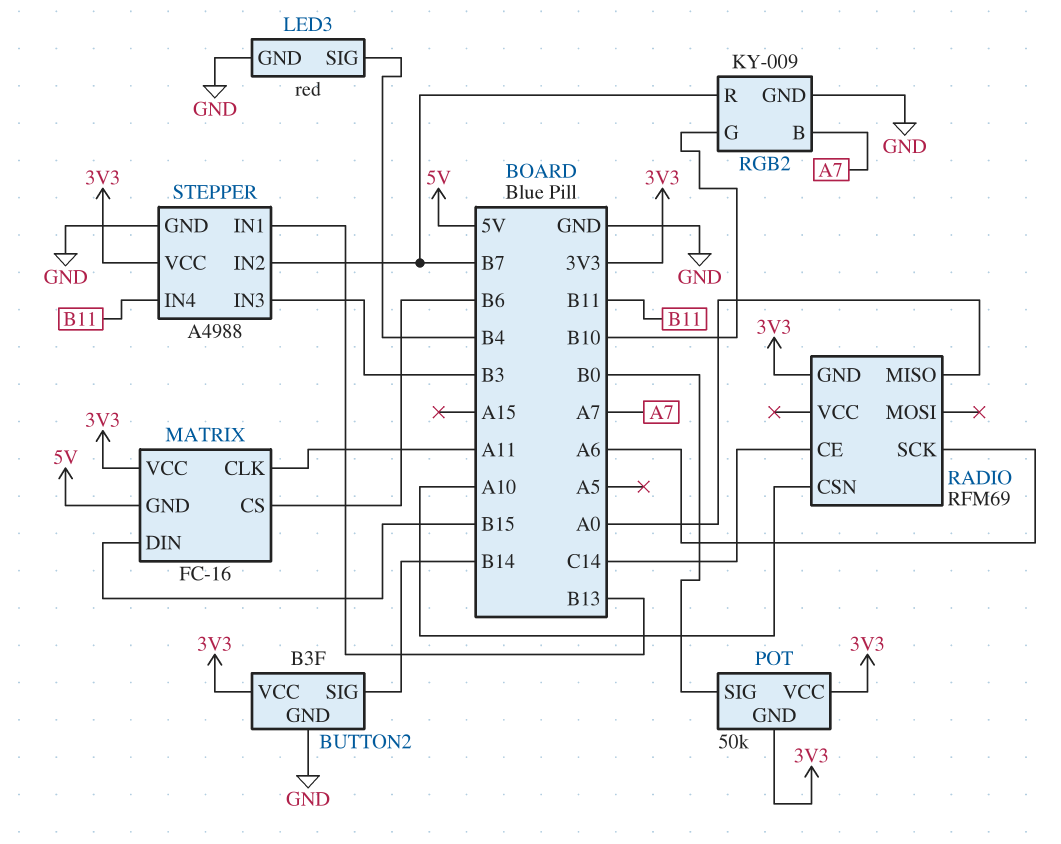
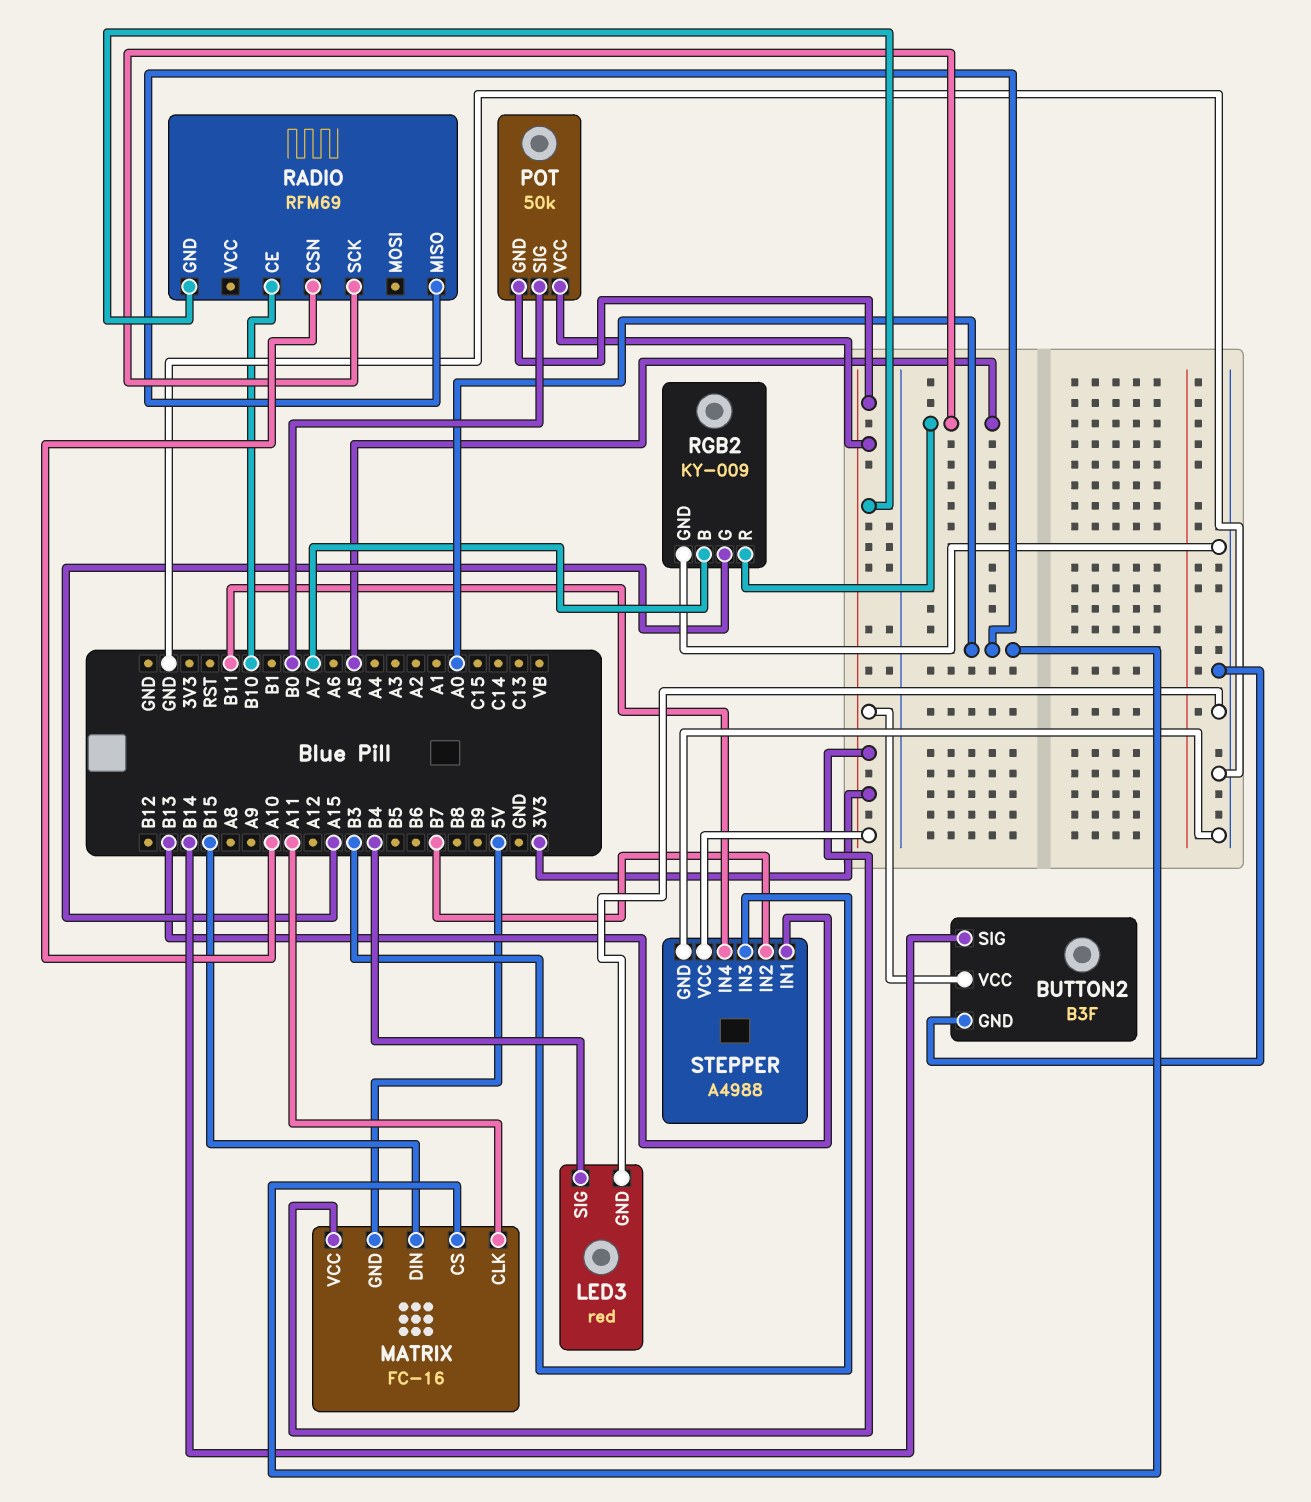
MATRIX pin CS: B6 -> A0
RADIO pin CE: C14 -> B10
RADIO pin SCK: A6 -> A5
RGB2 pin G: B10 -> A15
RGB2 pin R: B7 -> A5

